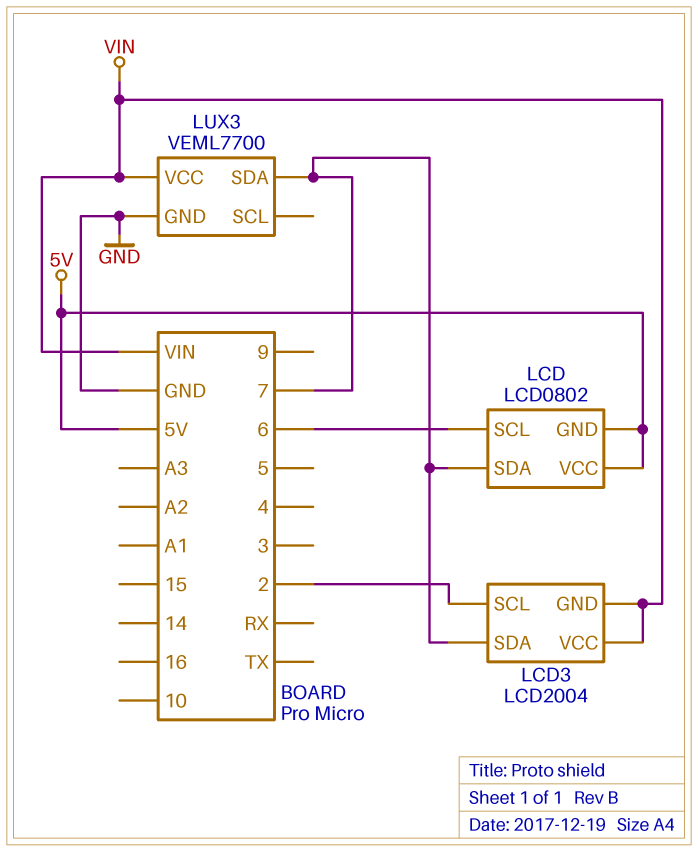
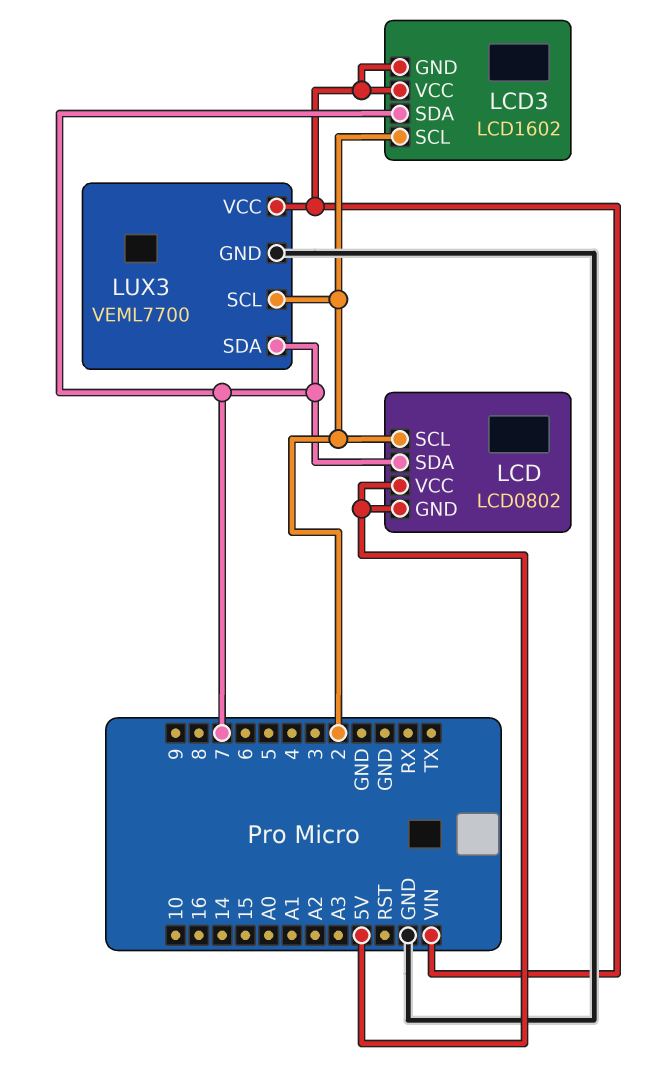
LCD pin SCL: 6 -> 2
LCD3: LCD2004 -> LCD1602
LUX3 pin SCL: none -> 2

